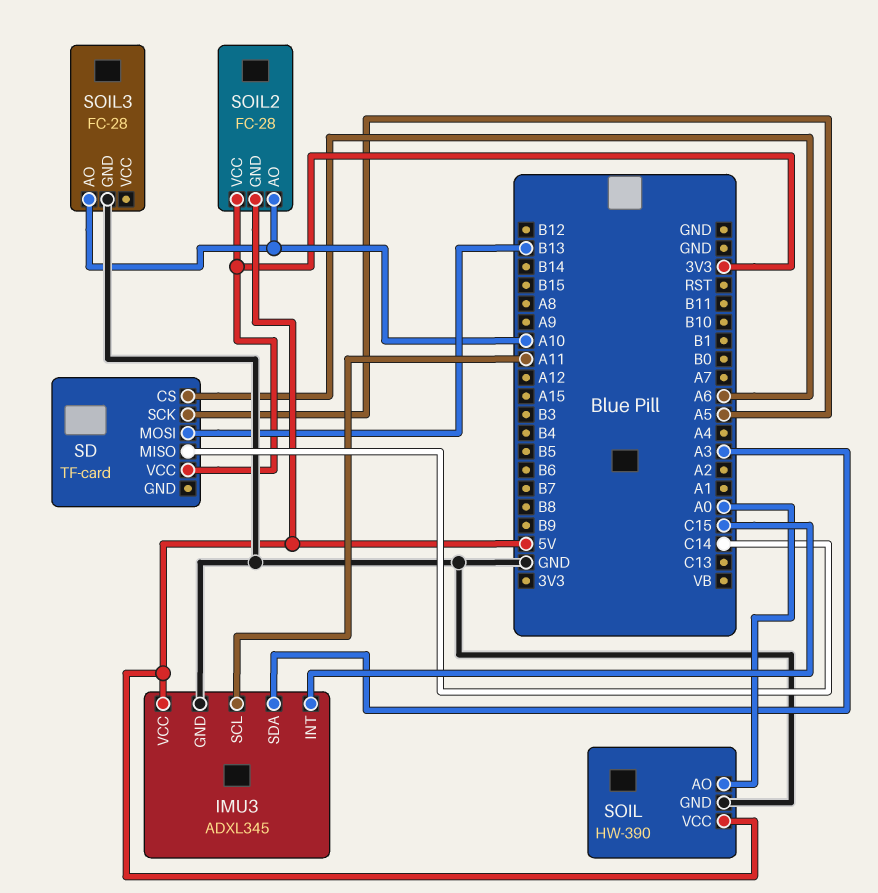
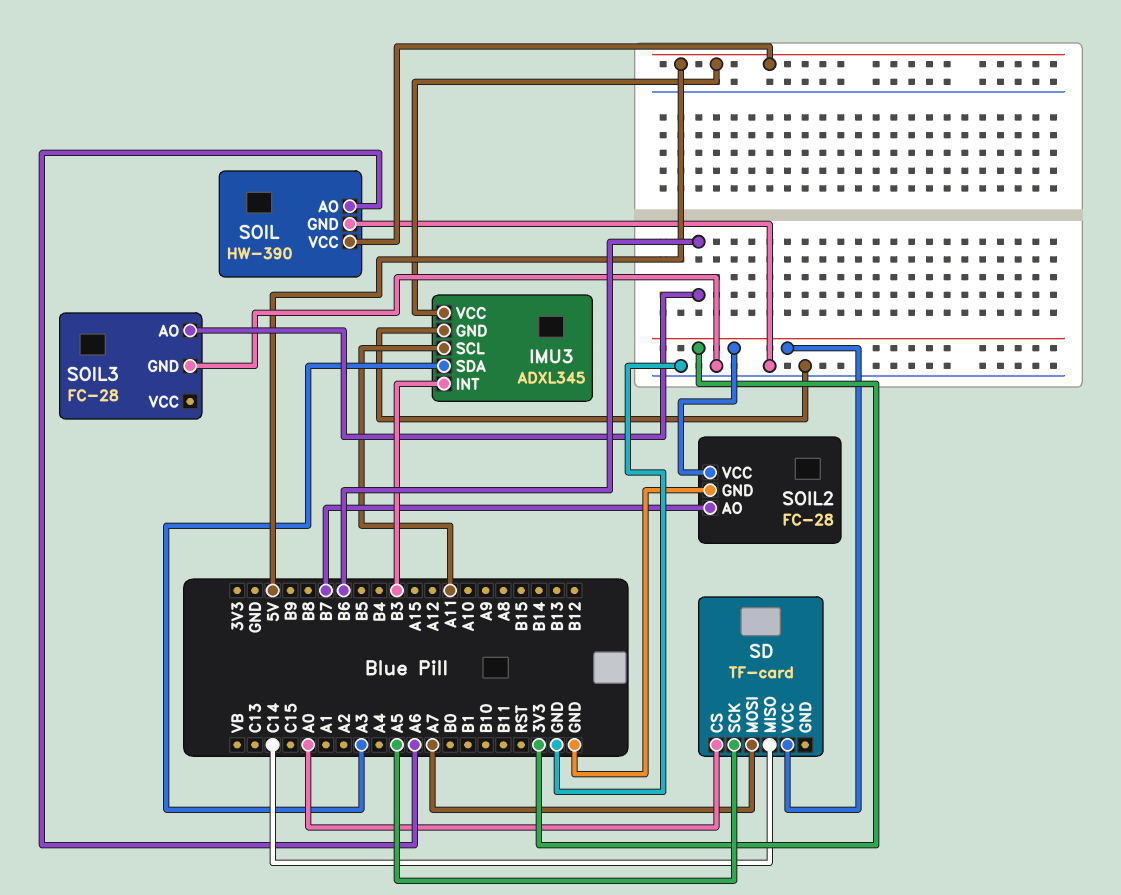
IMU3 pin INT: C15 -> B3
SD pin CS: A6 -> A0
SD pin MOSI: B13 -> A7
SOIL pin AO: A0 -> A6
SOIL2 pin AO: A10 -> B7
SOIL2 pin GND: 5V -> GND
SOIL3 pin AO: A10 -> B6

